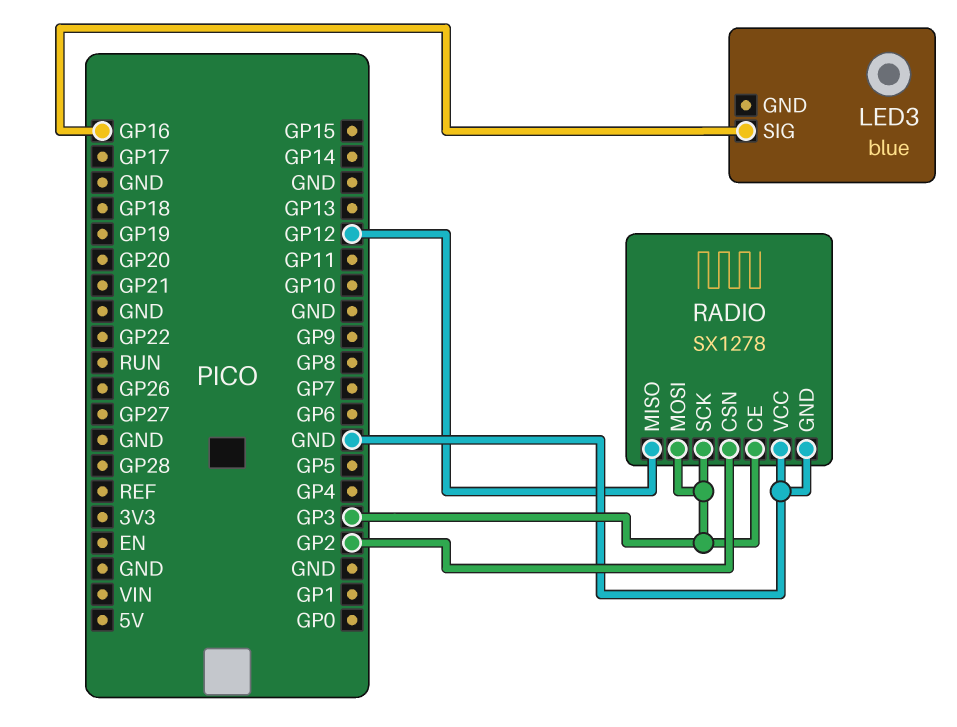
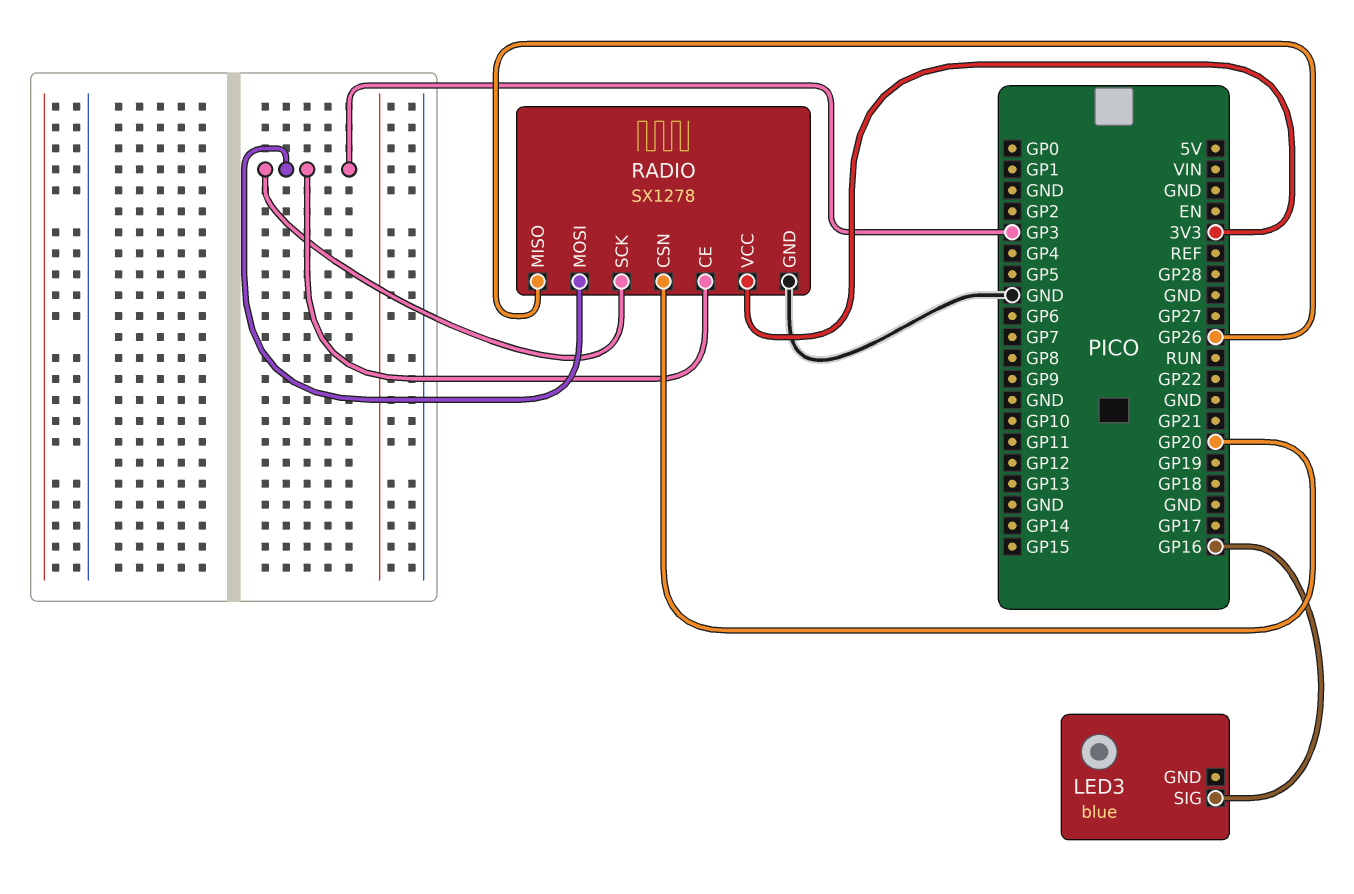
RADIO pin CSN: GP2 -> GP20
RADIO pin MISO: GP12 -> GP26
RADIO pin VCC: GND -> 3V3

